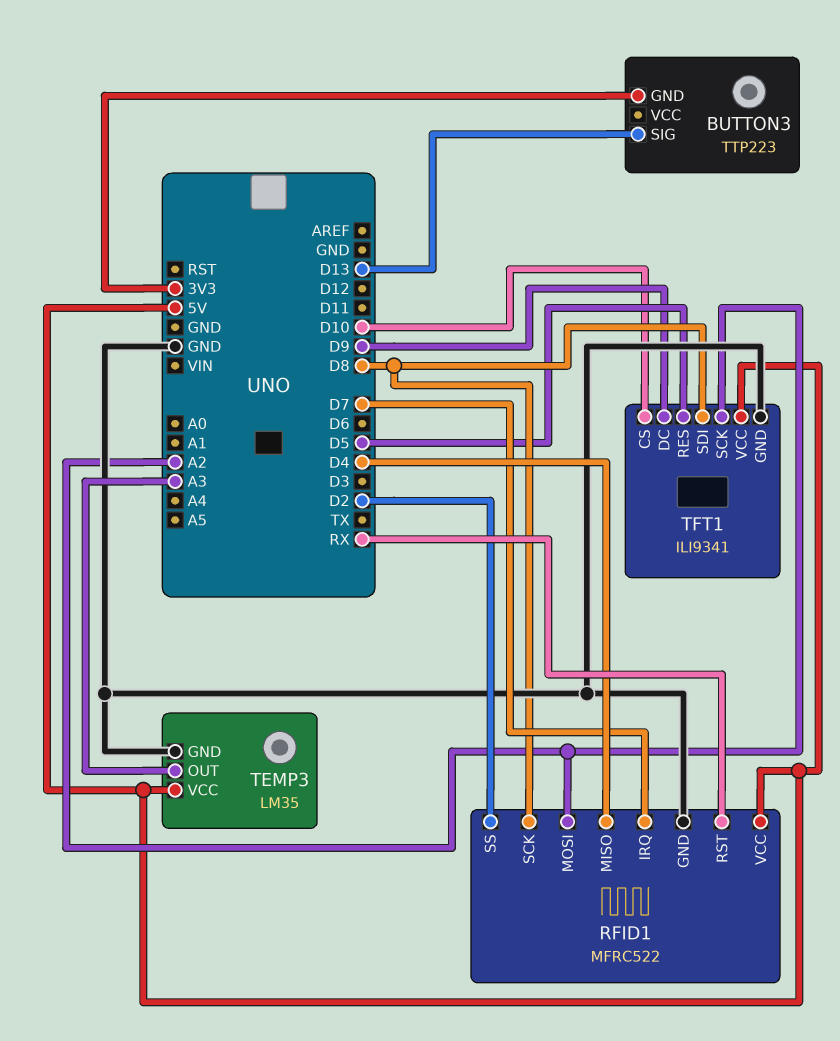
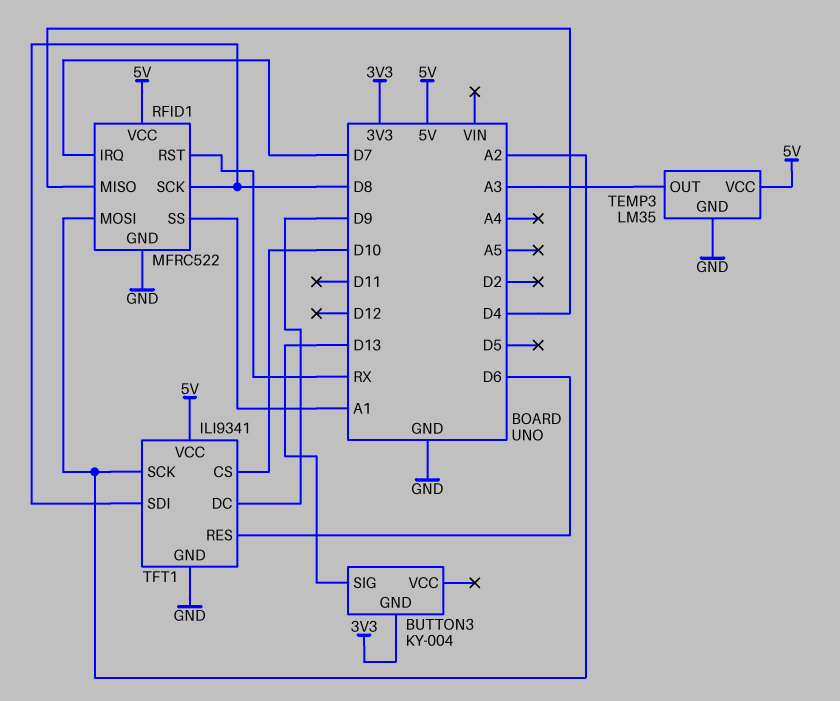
BUTTON3: TTP223 -> KY-004
RFID1 pin SS: D2 -> A1
TFT1 pin RES: D5 -> D6

